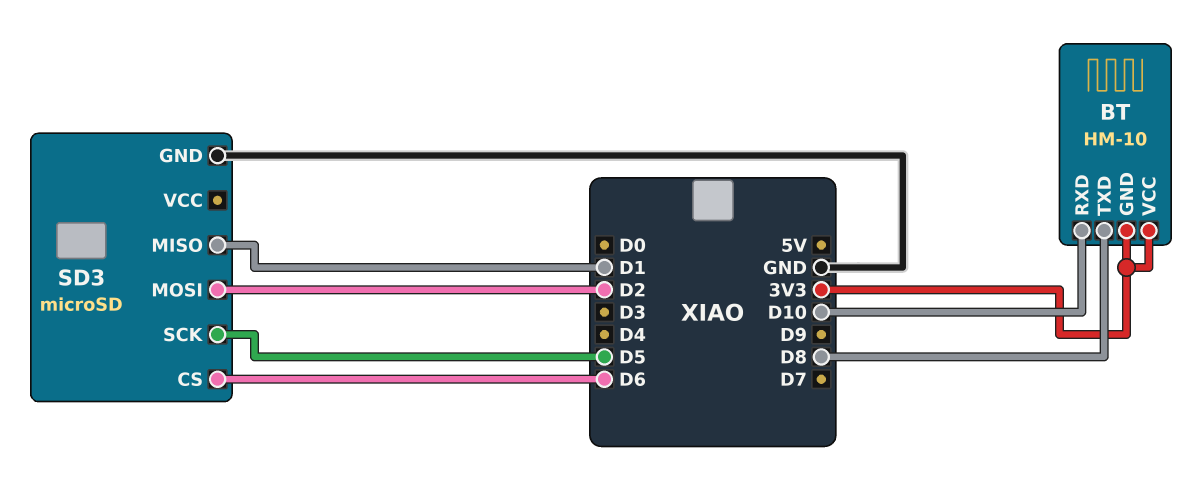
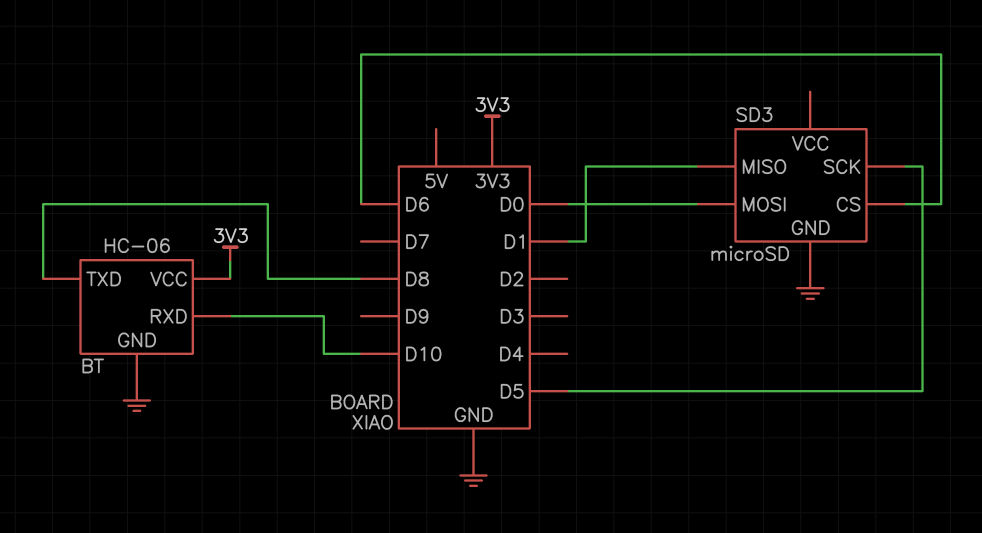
BT: HM-10 -> HC-06
BT pin GND: 3V3 -> GND
SD3 pin MOSI: D2 -> D0

